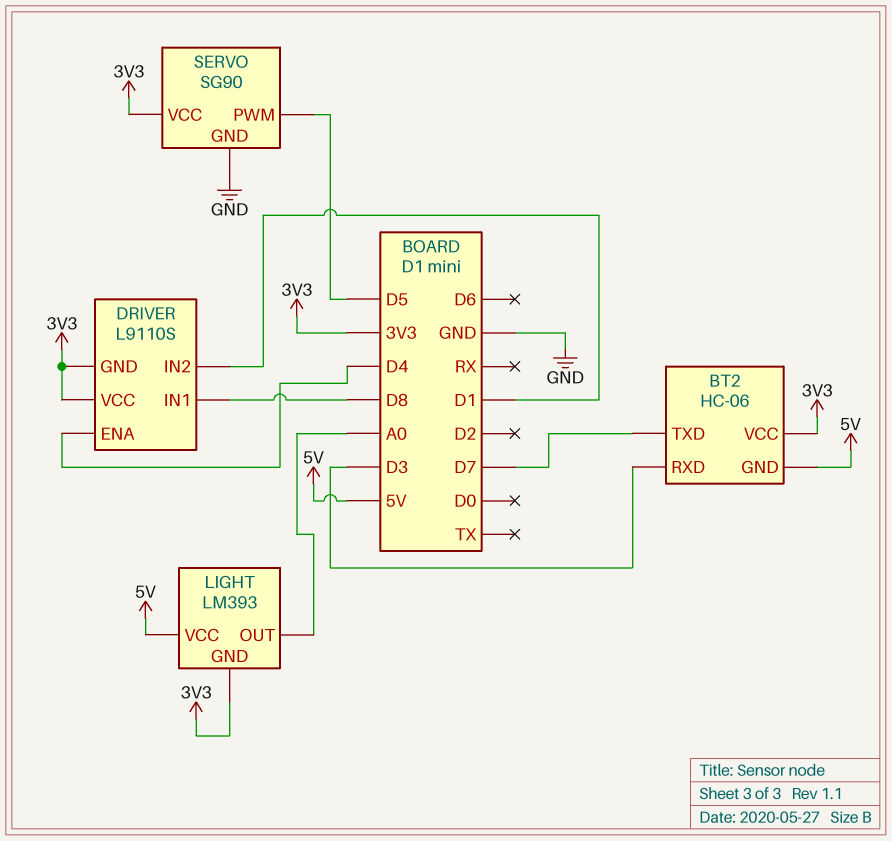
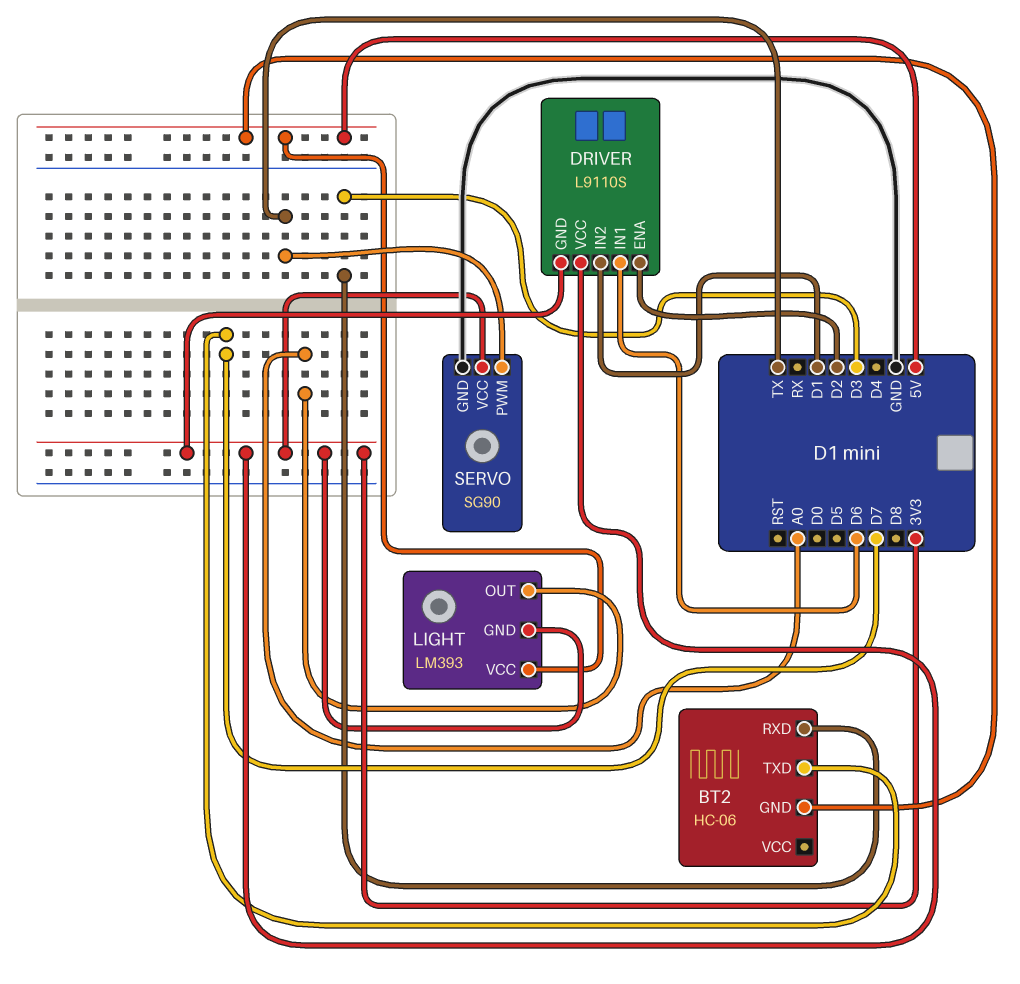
BT2 pin VCC: 3V3 -> none
DRIVER pin ENA: D4 -> D2
DRIVER pin IN1: D8 -> D6
SERVO pin PWM: D5 -> TX

